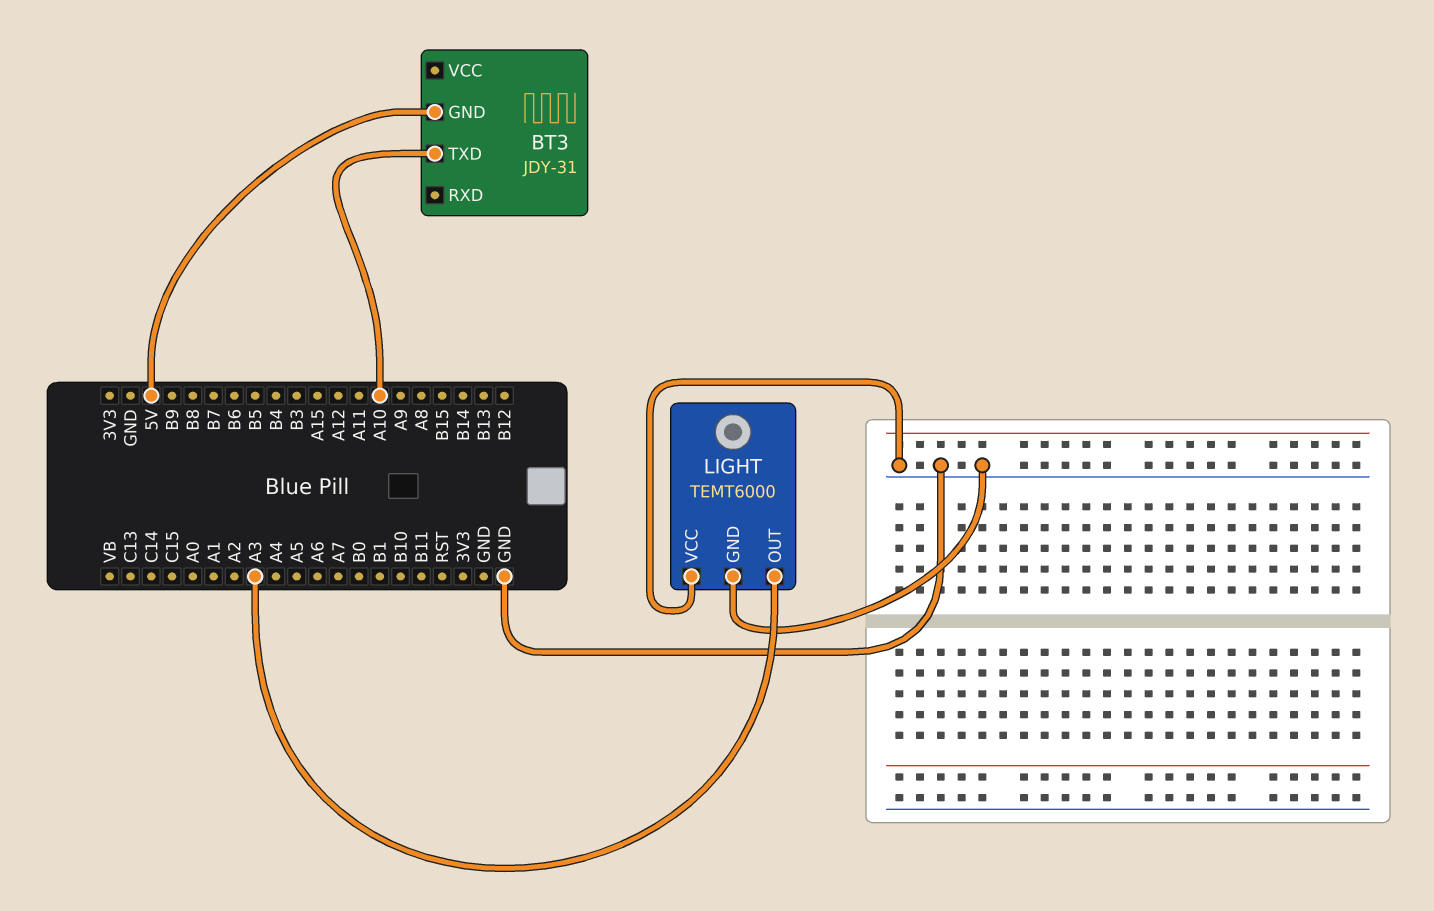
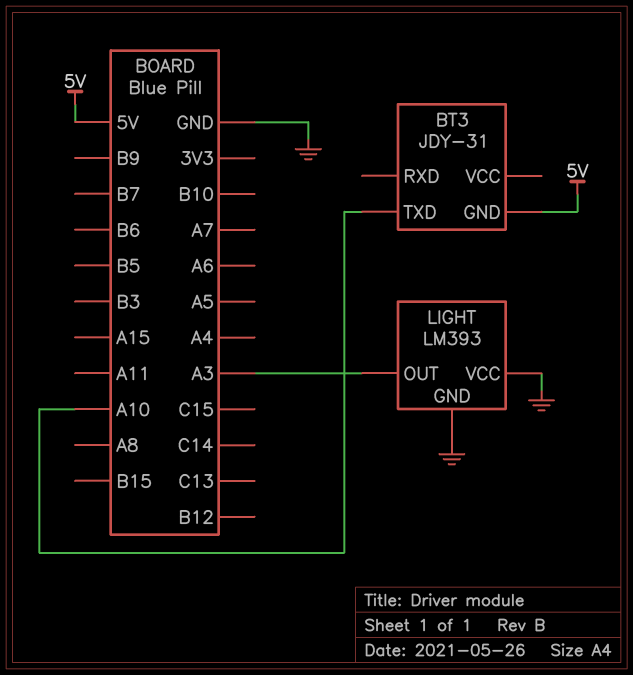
LIGHT: TEMT6000 -> LM393

